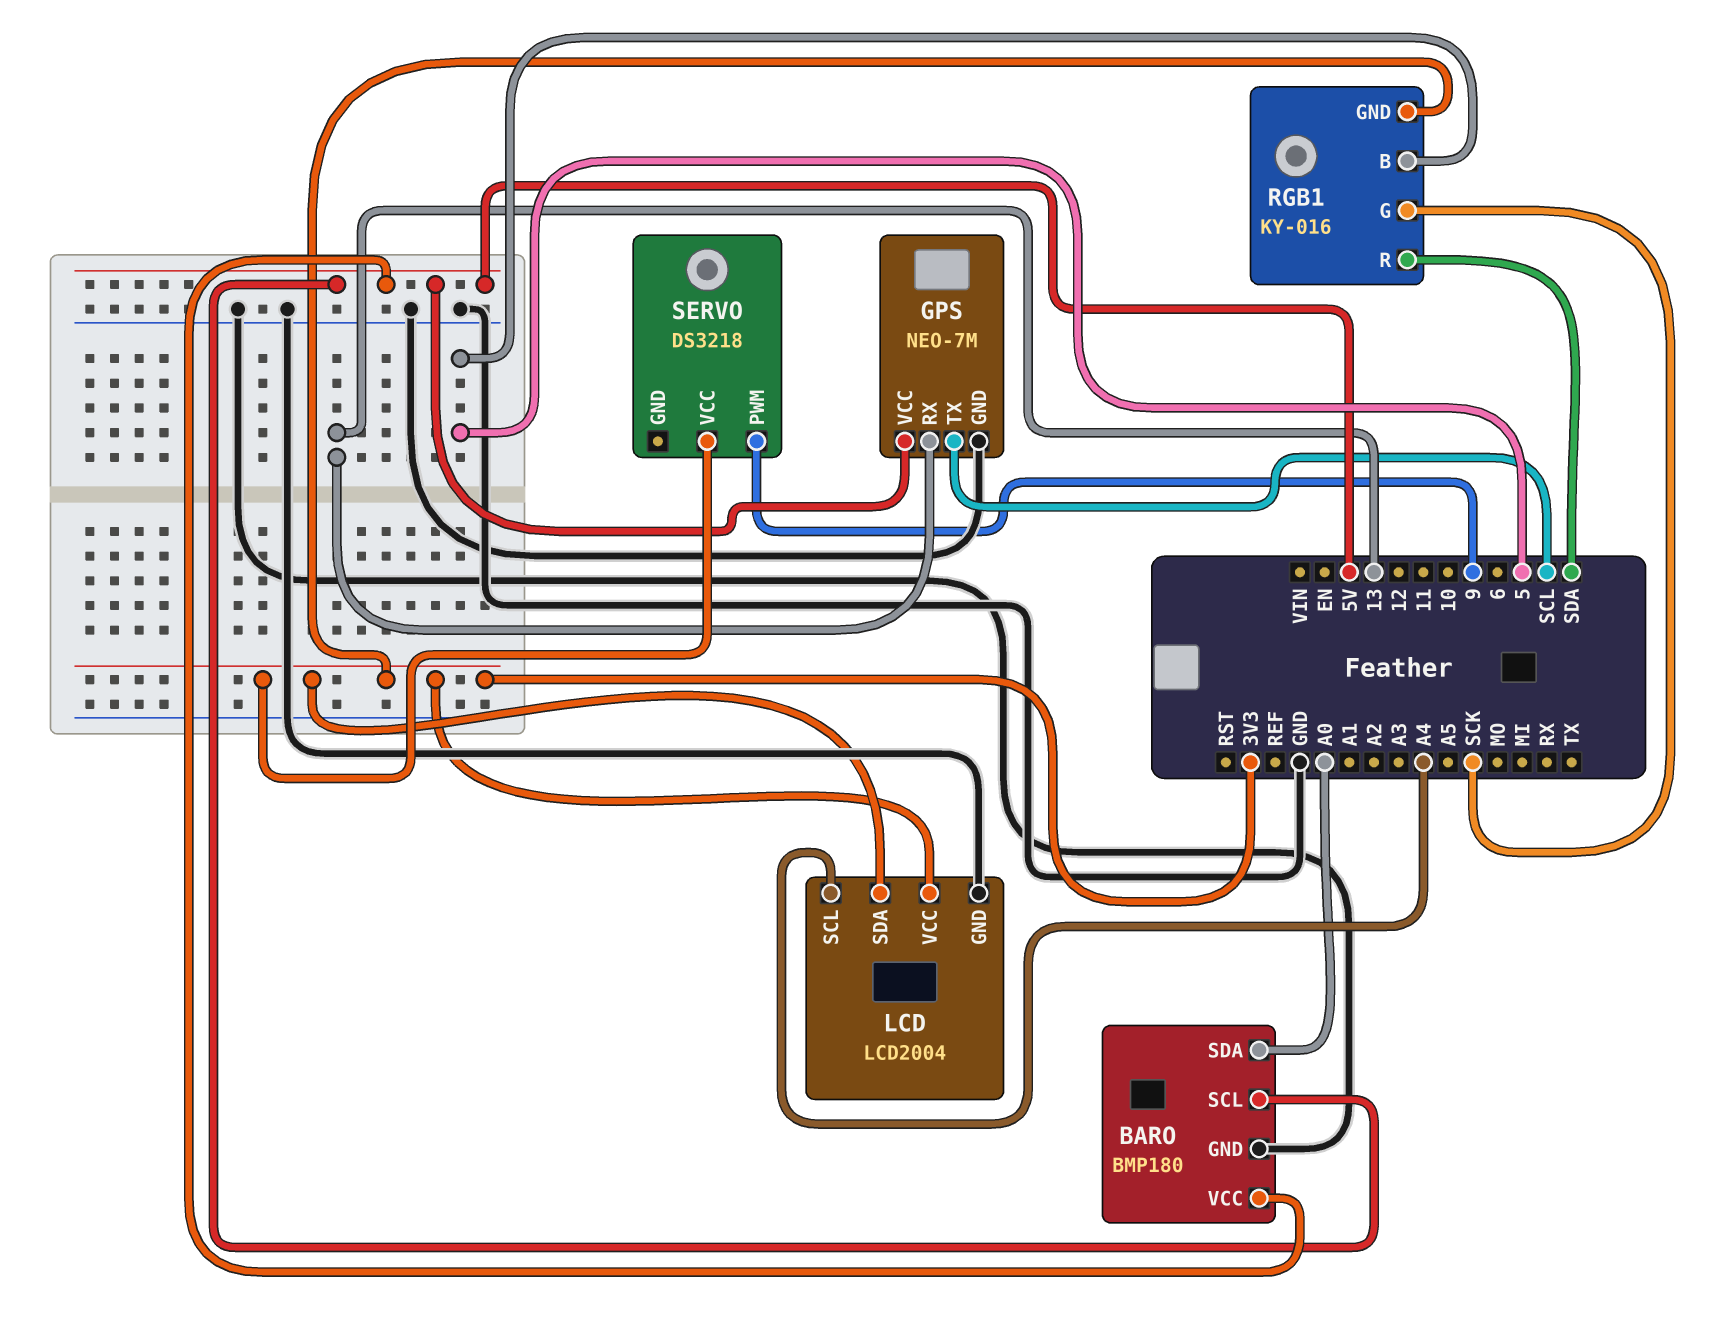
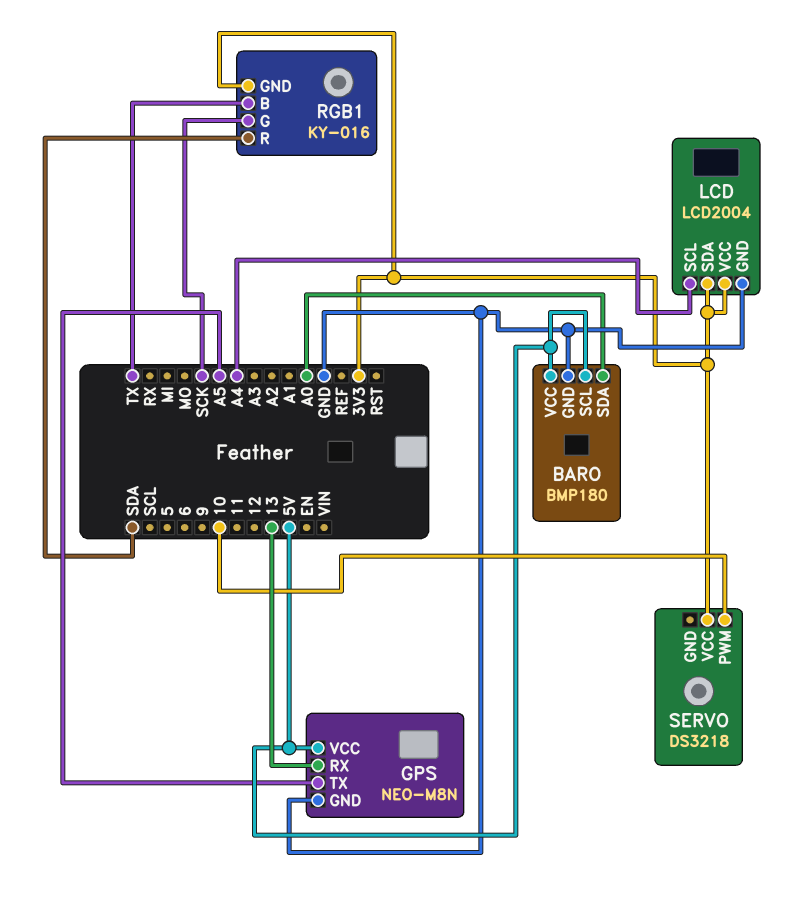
GPS: NEO-7M -> NEO-M8N
GPS pin TX: SCL -> A5
RGB1 pin B: 5 -> TX
SERVO pin PWM: 9 -> 10

